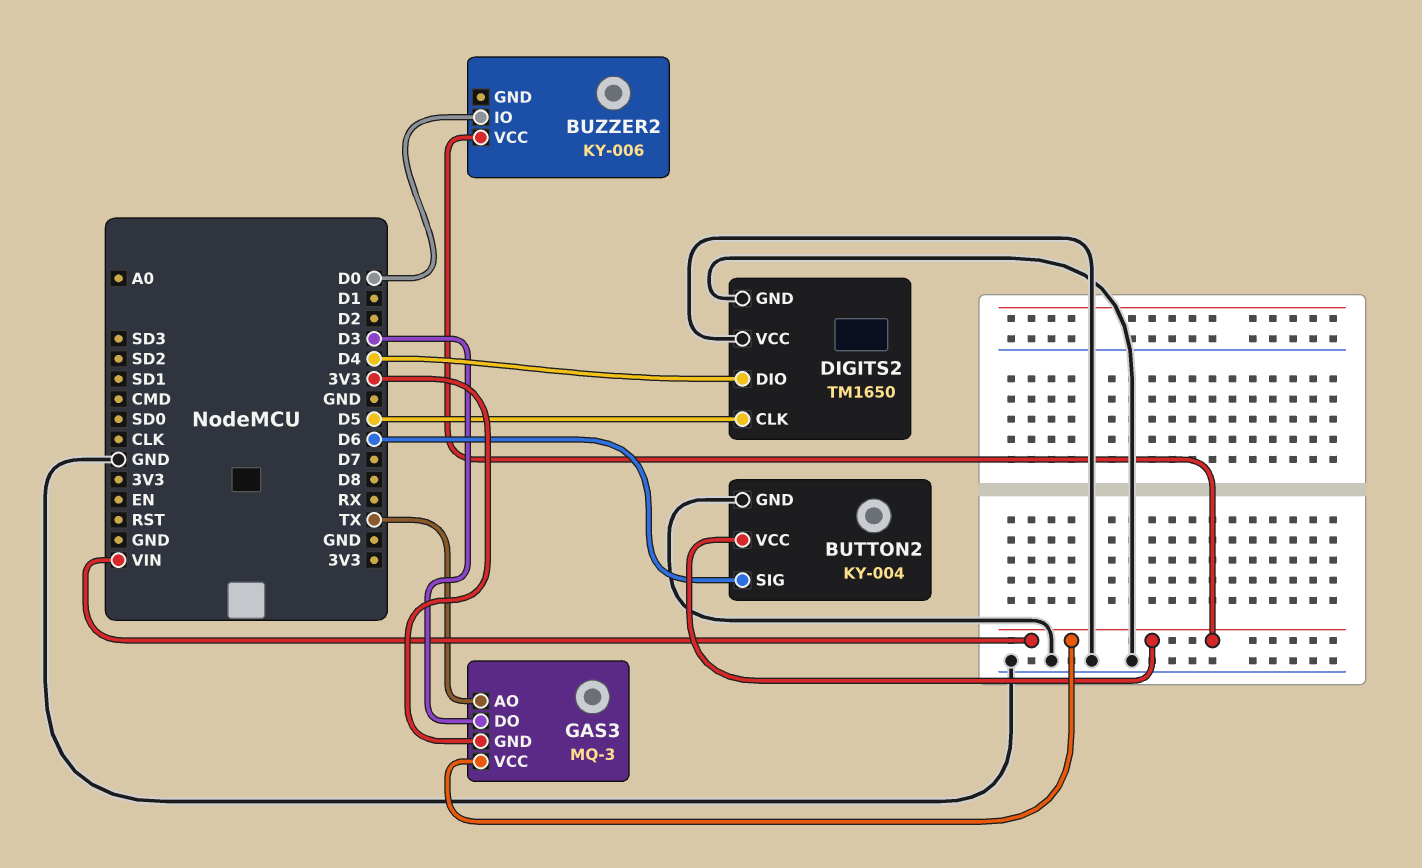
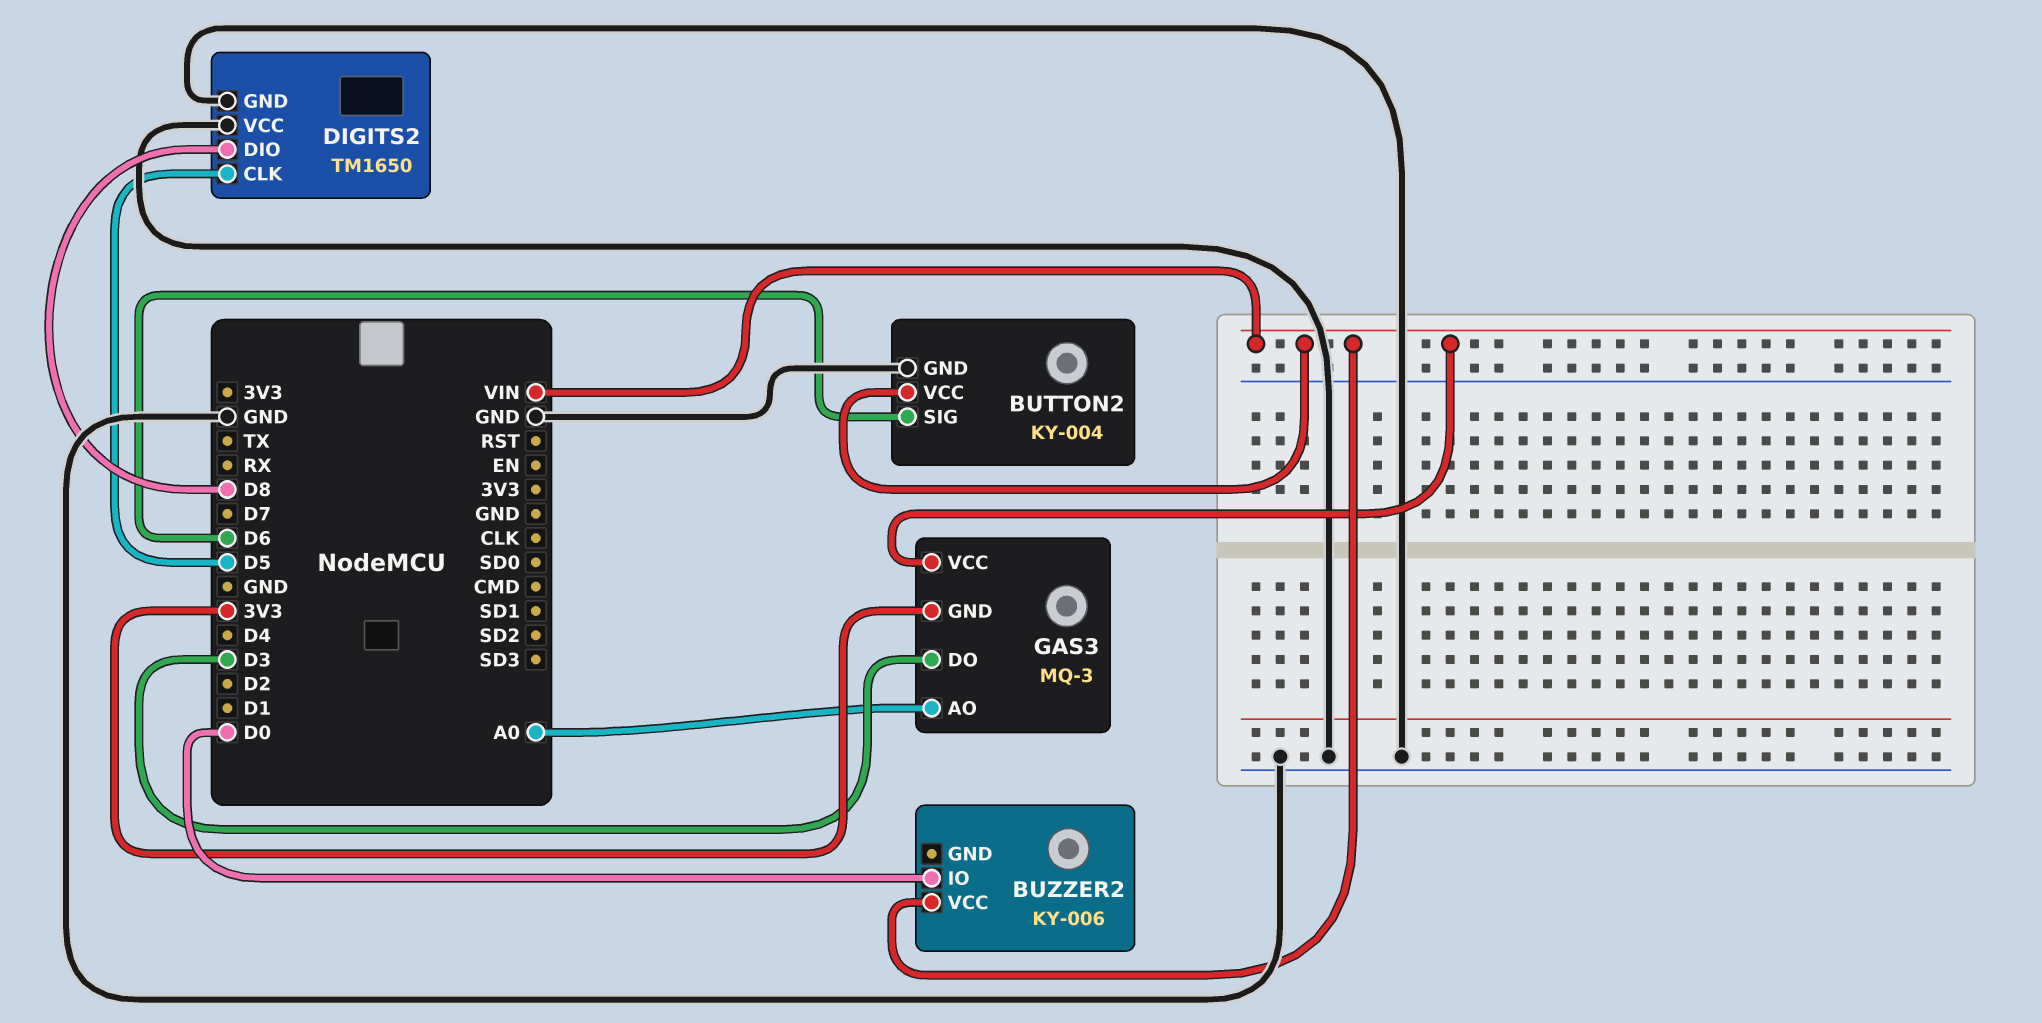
DIGITS2 pin DIO: D4 -> D8
GAS3 pin AO: TX -> A0

